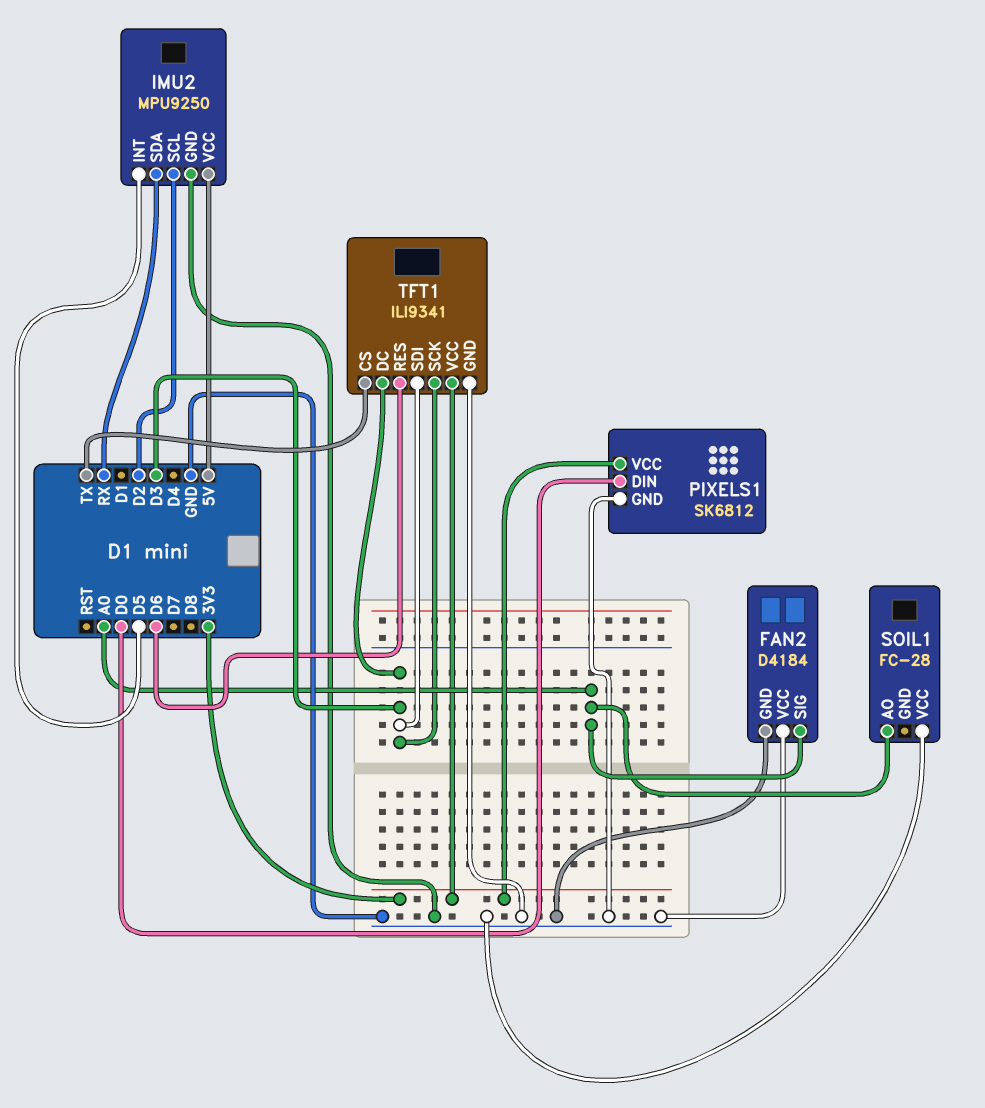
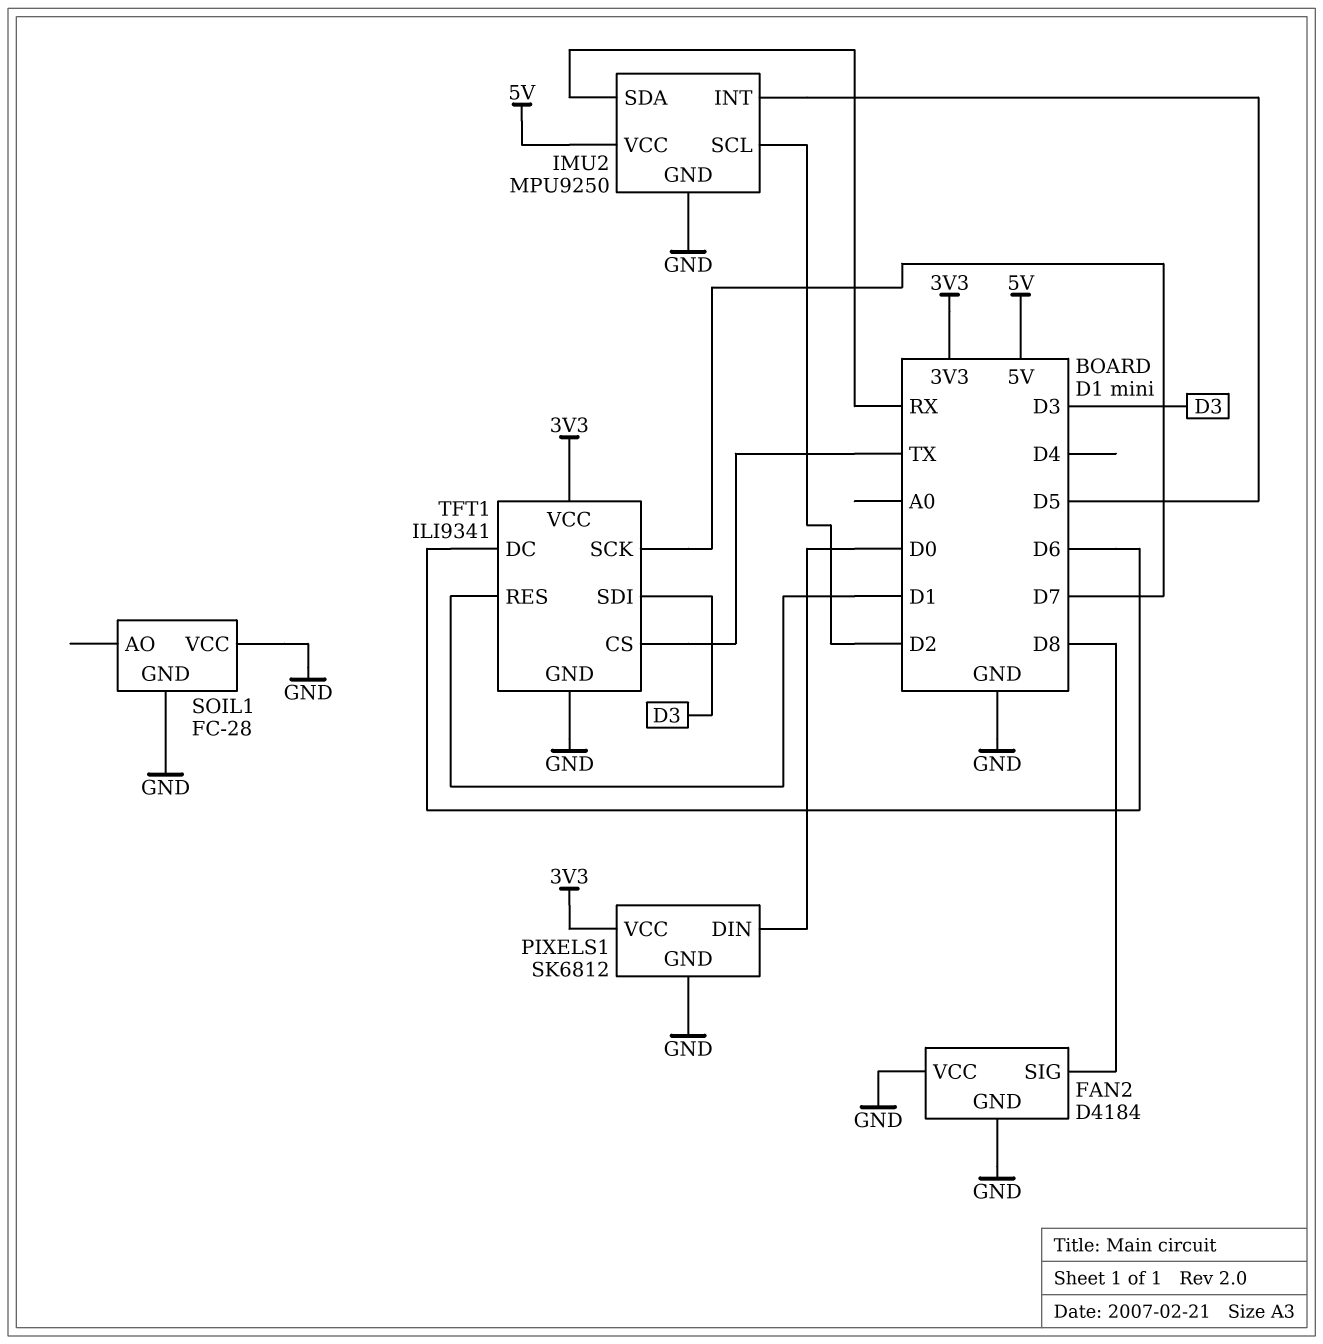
FAN2 pin SIG: A0 -> D8
SOIL1 pin AO: A0 -> none
SOIL1 pin GND: none -> GND
TFT1 pin DC: D3 -> D6
TFT1 pin RES: D6 -> D1
TFT1 pin SCK: D3 -> D7

